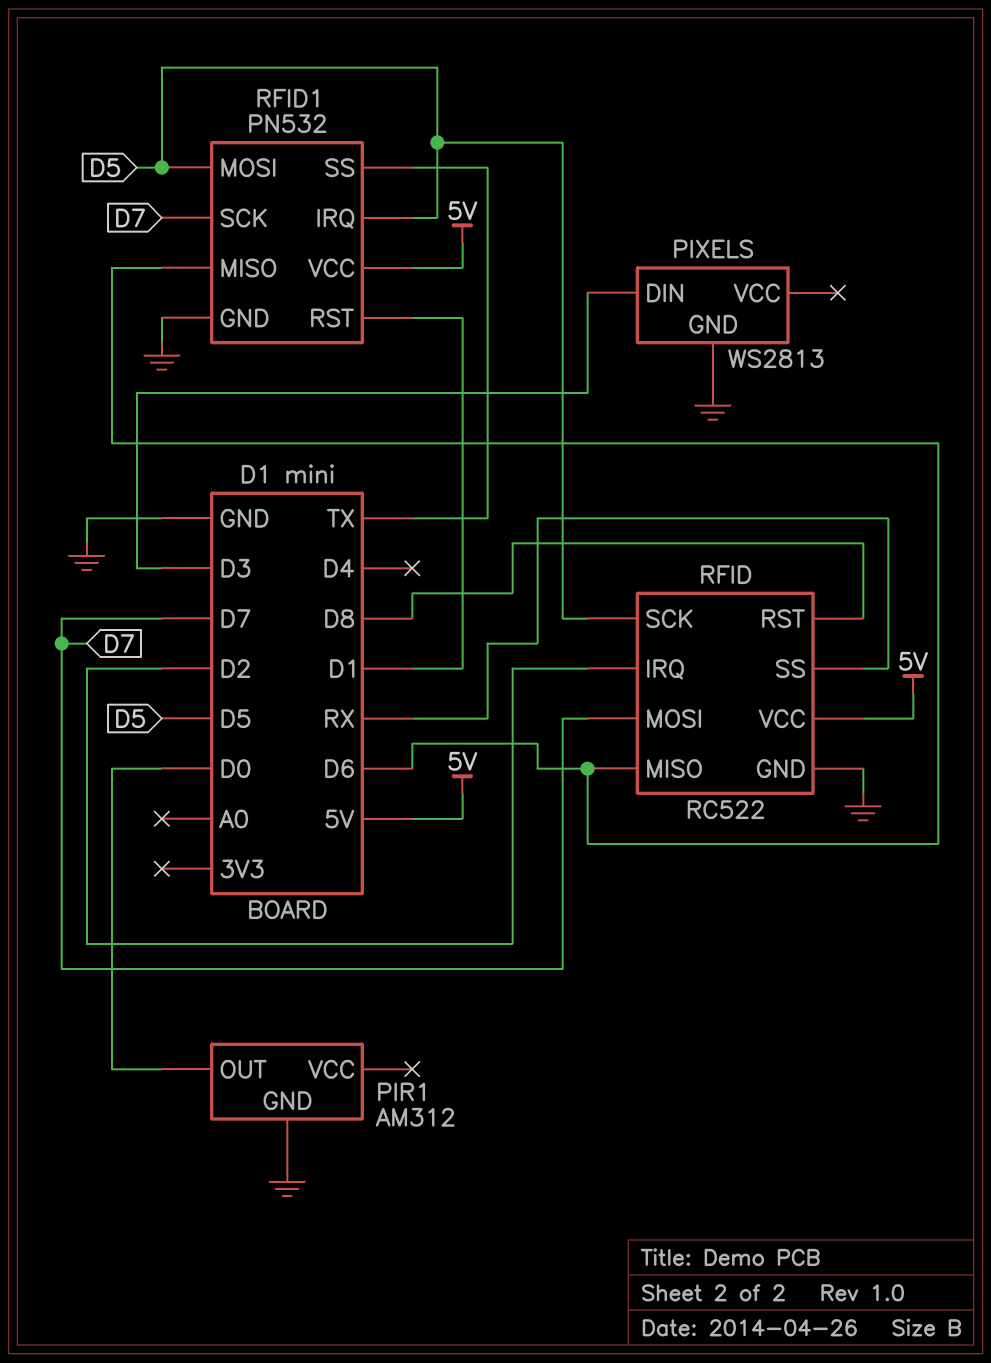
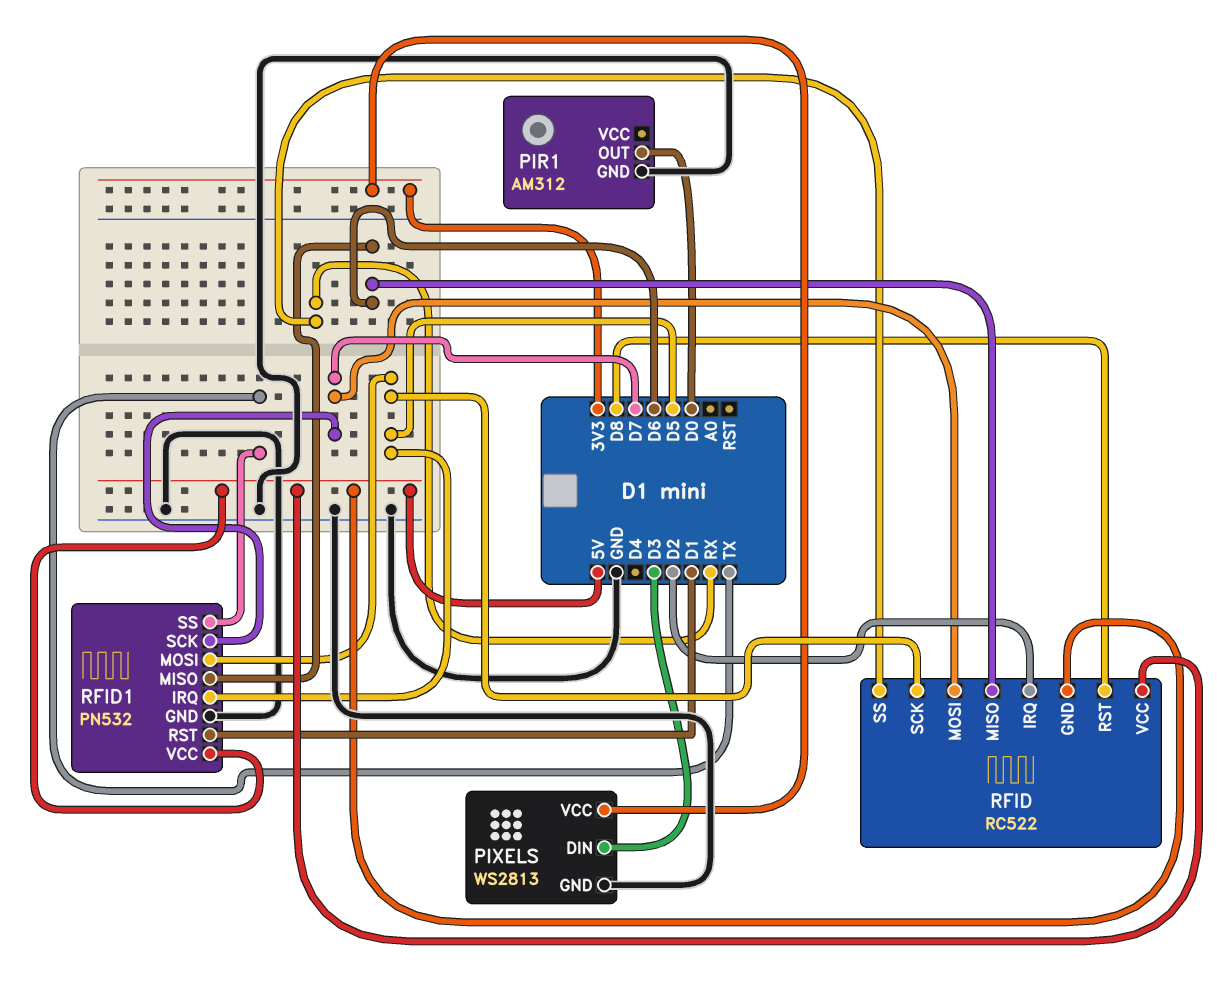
PIXELS pin VCC: none -> 3V3
RFID pin GND: GND -> 5V

